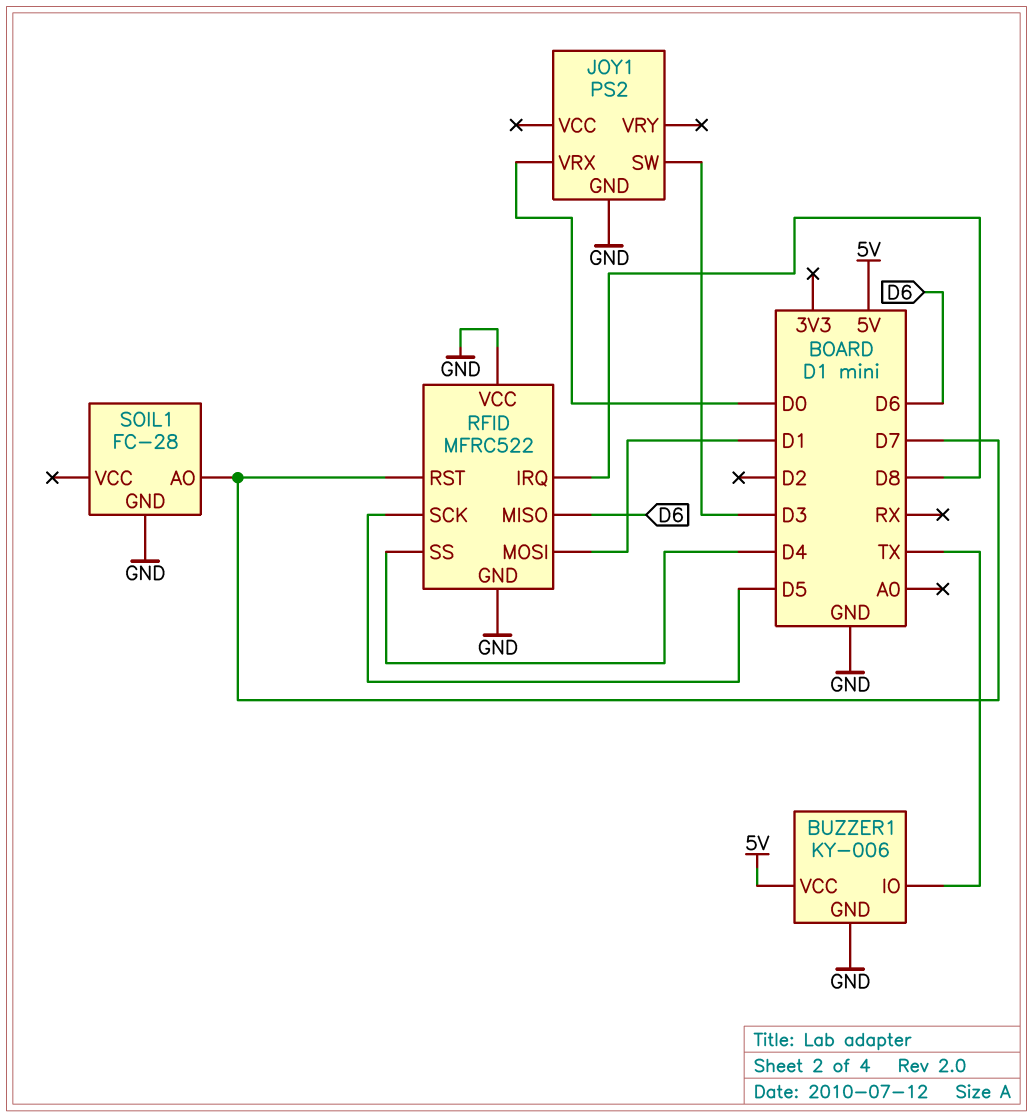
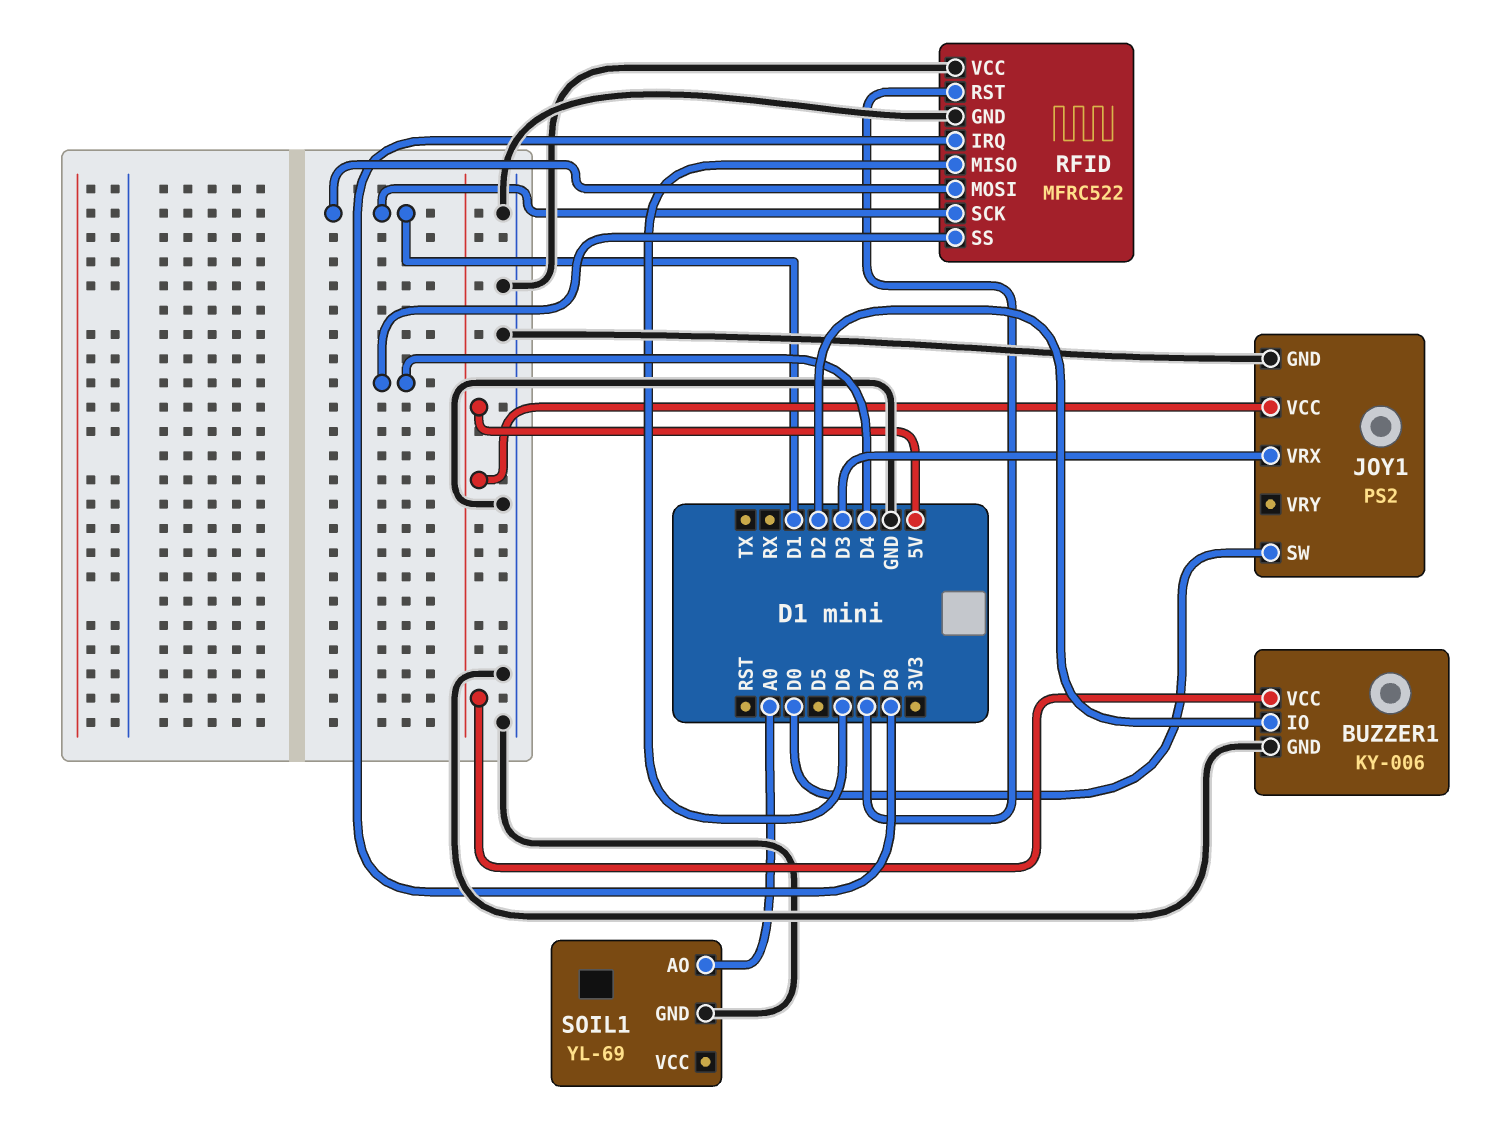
BUZZER1 pin IO: TX -> D2
JOY1 pin SW: D3 -> D0
JOY1 pin VCC: none -> 5V
JOY1 pin VRX: D0 -> D3
RFID pin SCK: D5 -> D1
SOIL1: FC-28 -> YL-69
SOIL1 pin AO: D7 -> A0

